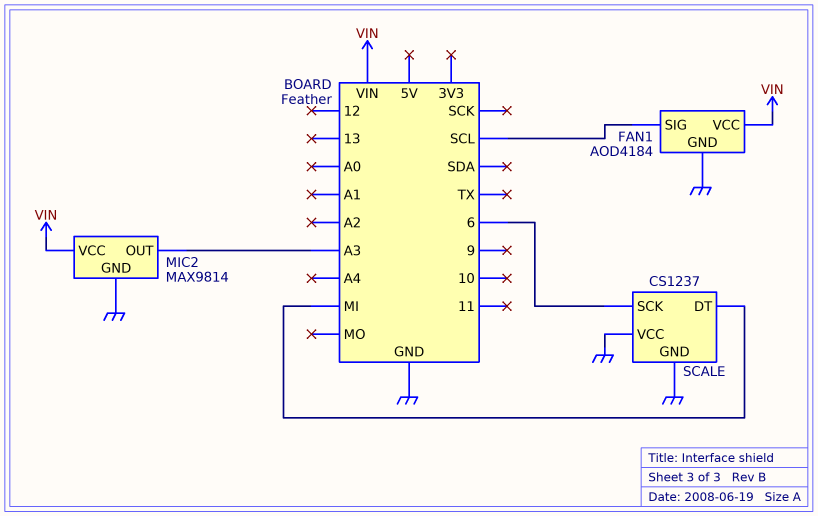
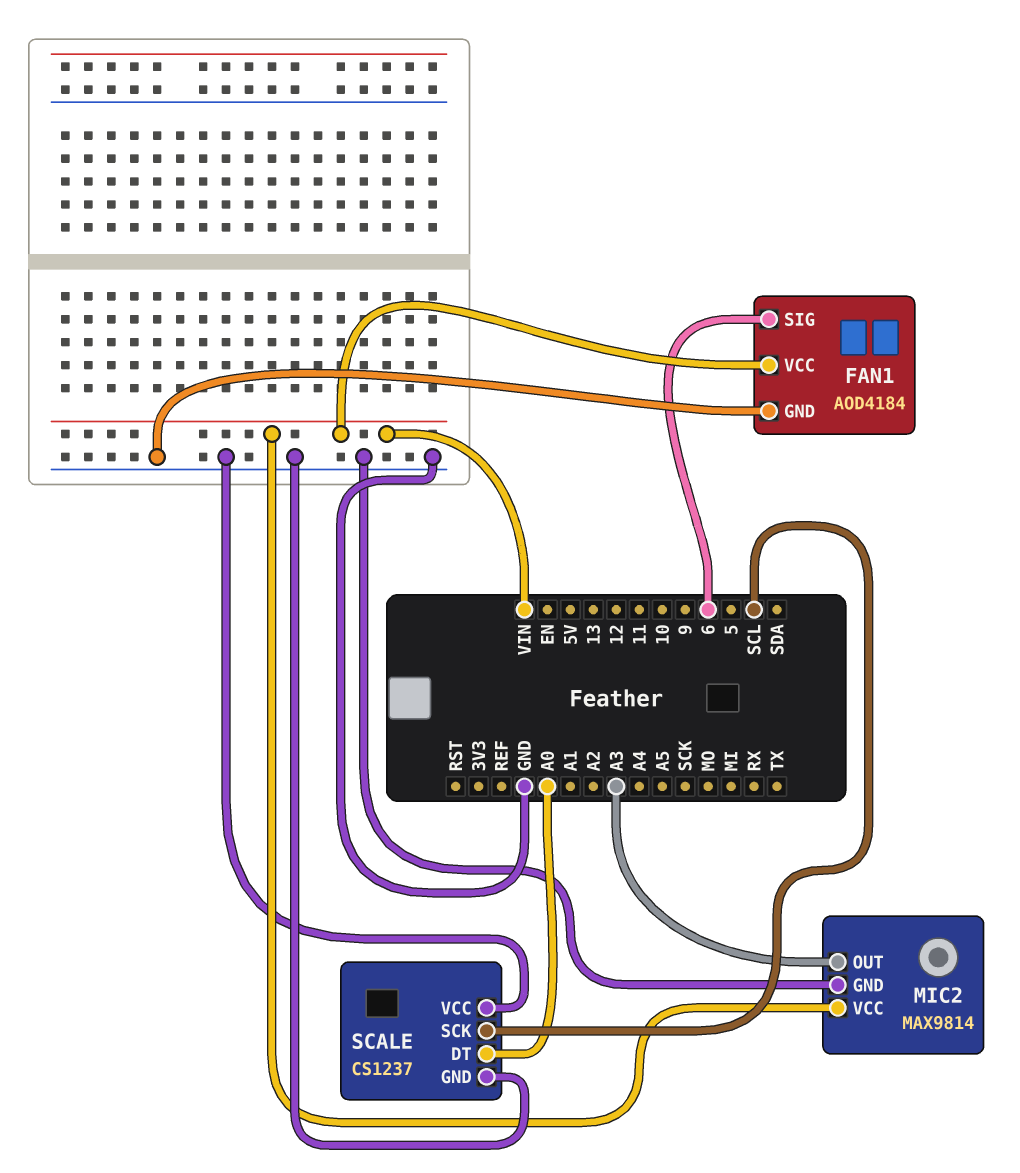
FAN1 pin SIG: SCL -> 6
SCALE pin DT: MI -> A0
SCALE pin SCK: 6 -> SCL

